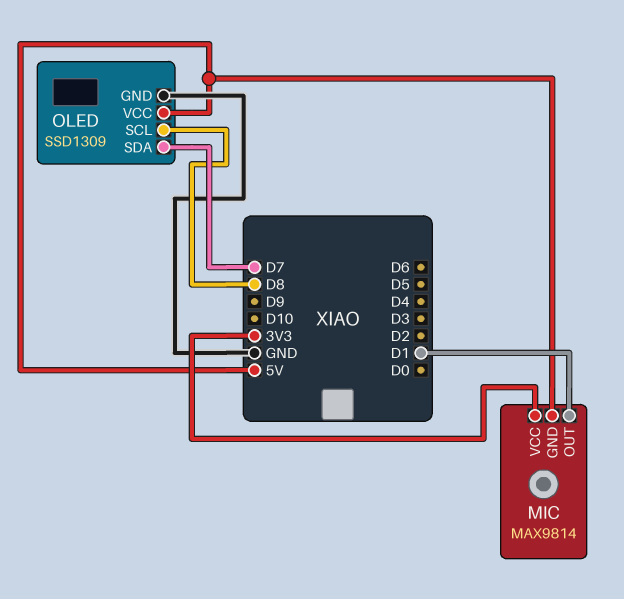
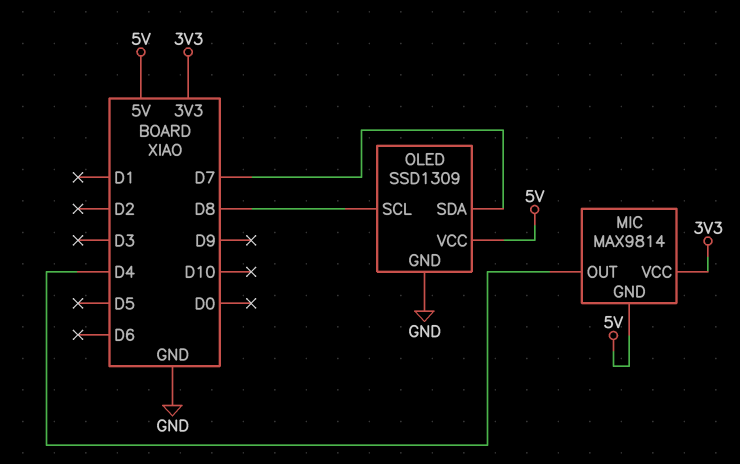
MIC pin OUT: D1 -> D4

